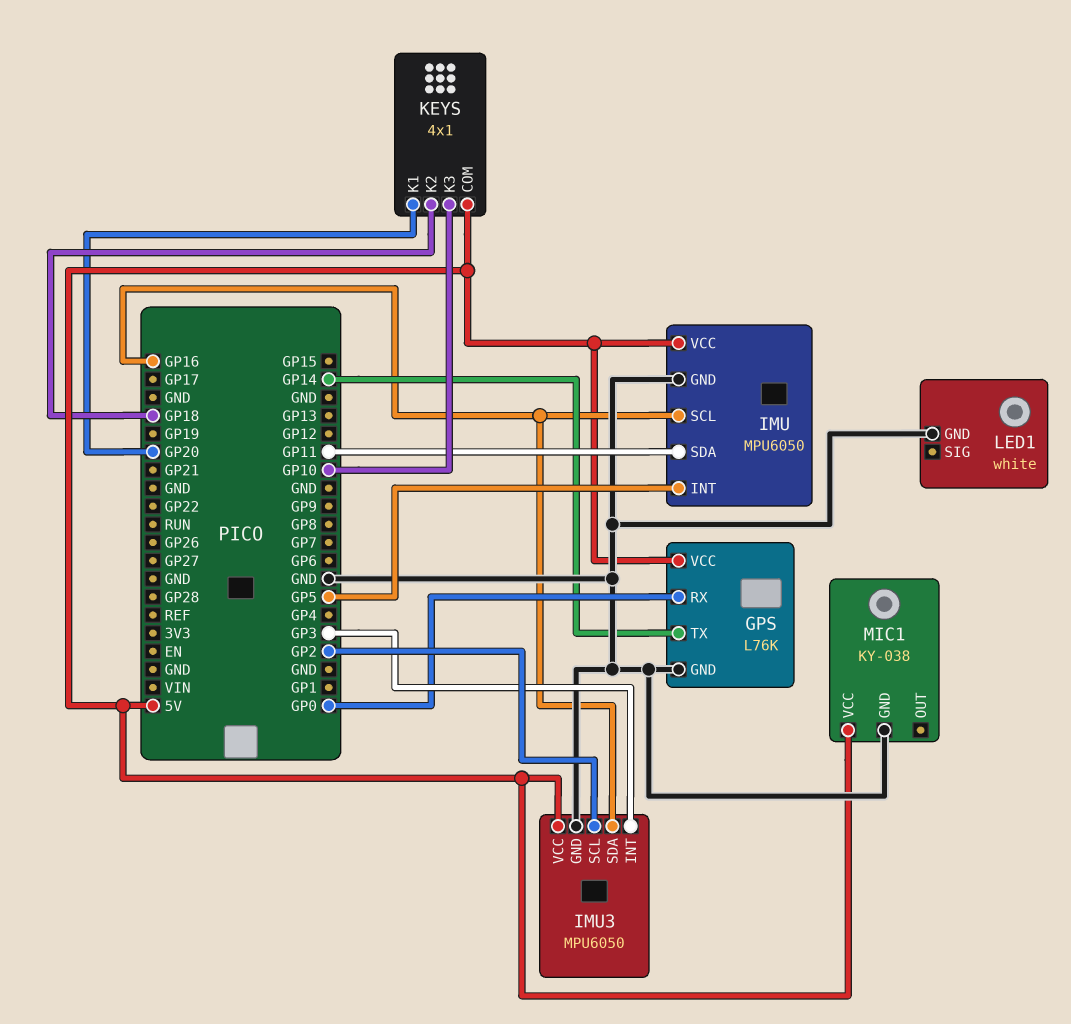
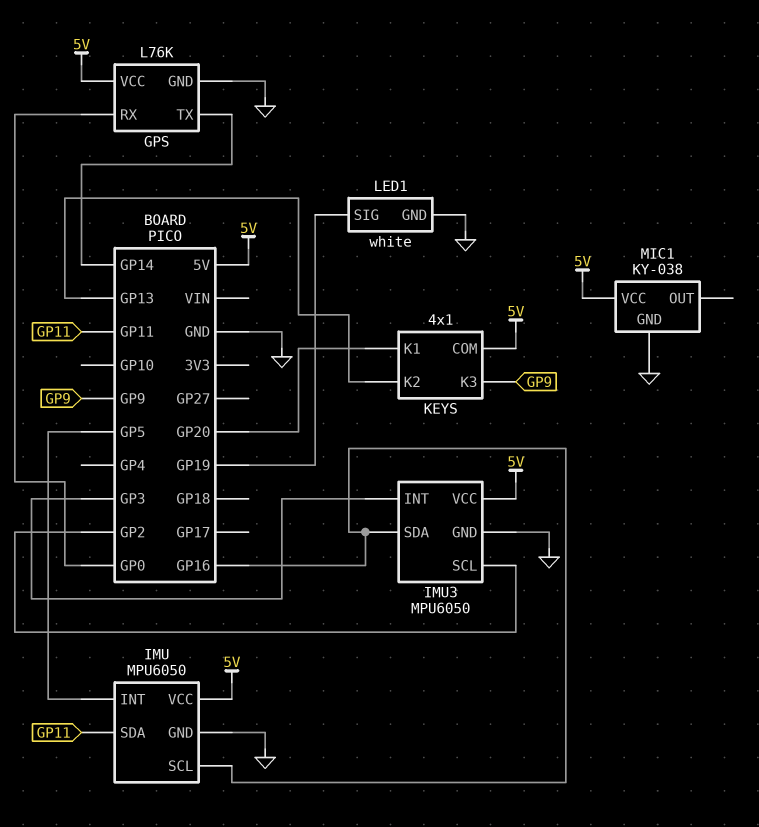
KEYS pin K2: GP18 -> GP13
KEYS pin K3: GP10 -> GP9
LED1 pin SIG: none -> GP19

